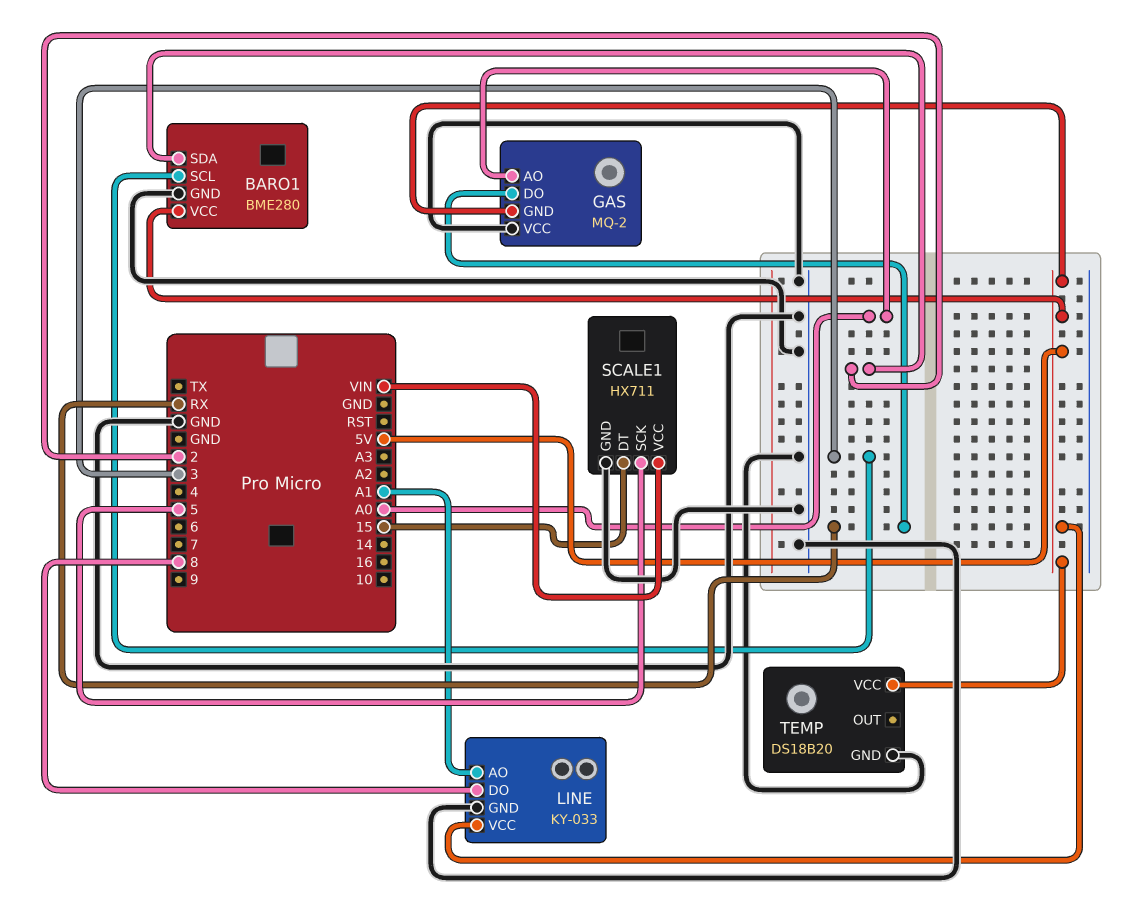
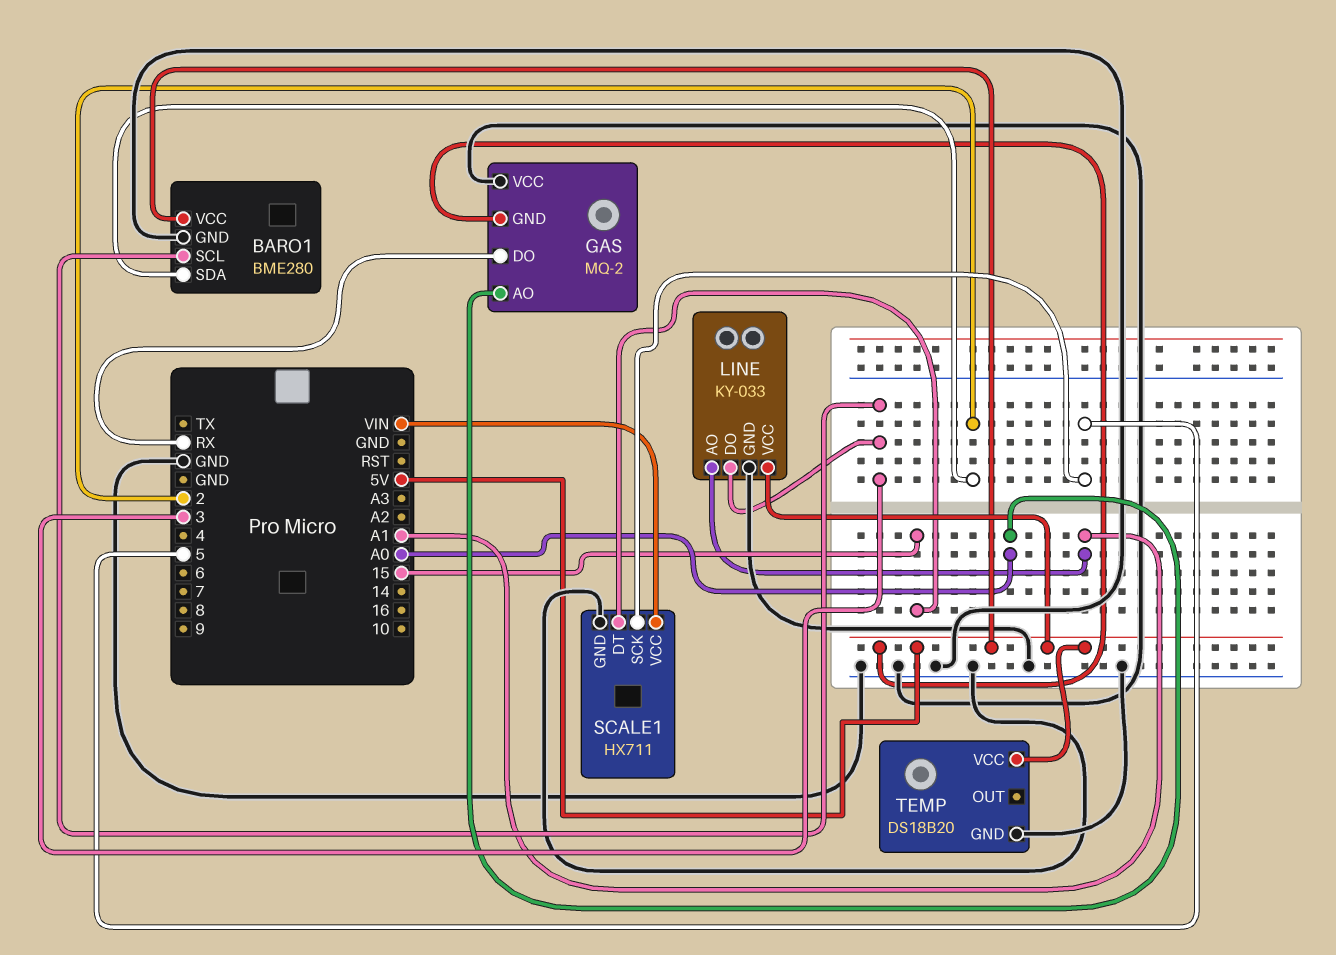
LINE pin DO: 8 -> 3

